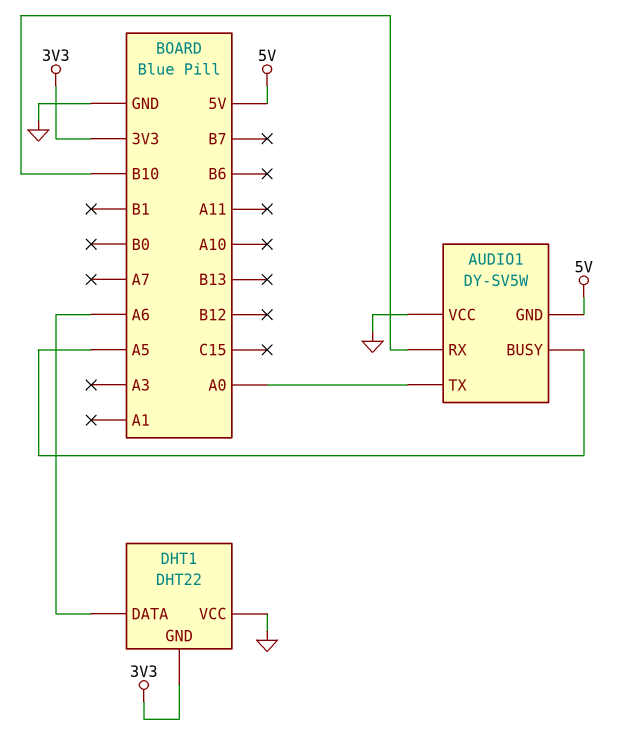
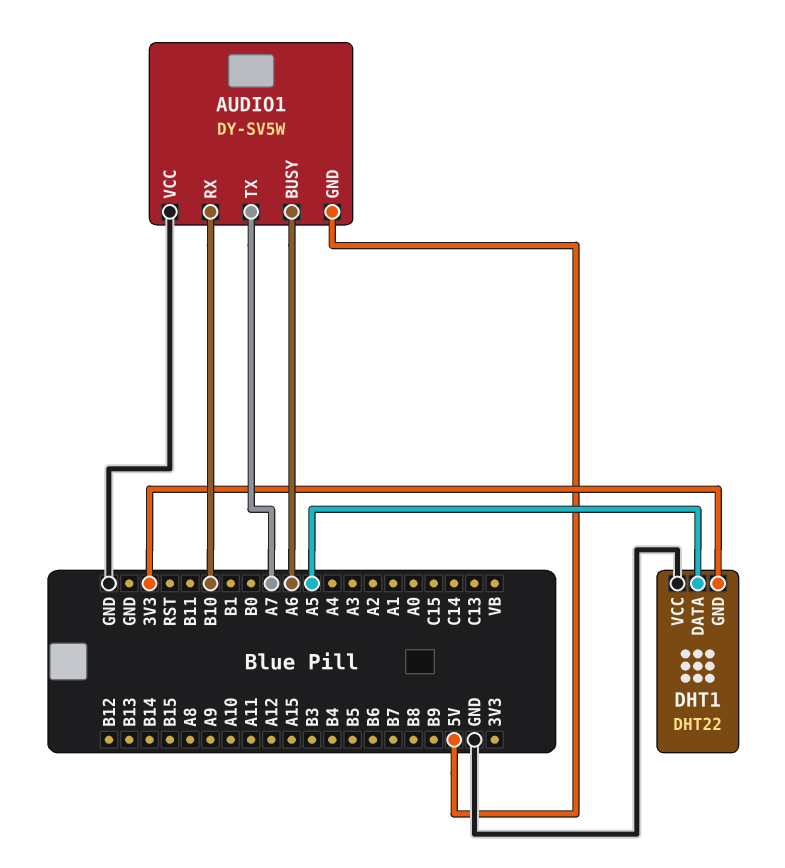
AUDIO1 pin BUSY: A5 -> A6
AUDIO1 pin TX: A0 -> A7
DHT1 pin DATA: A6 -> A5

